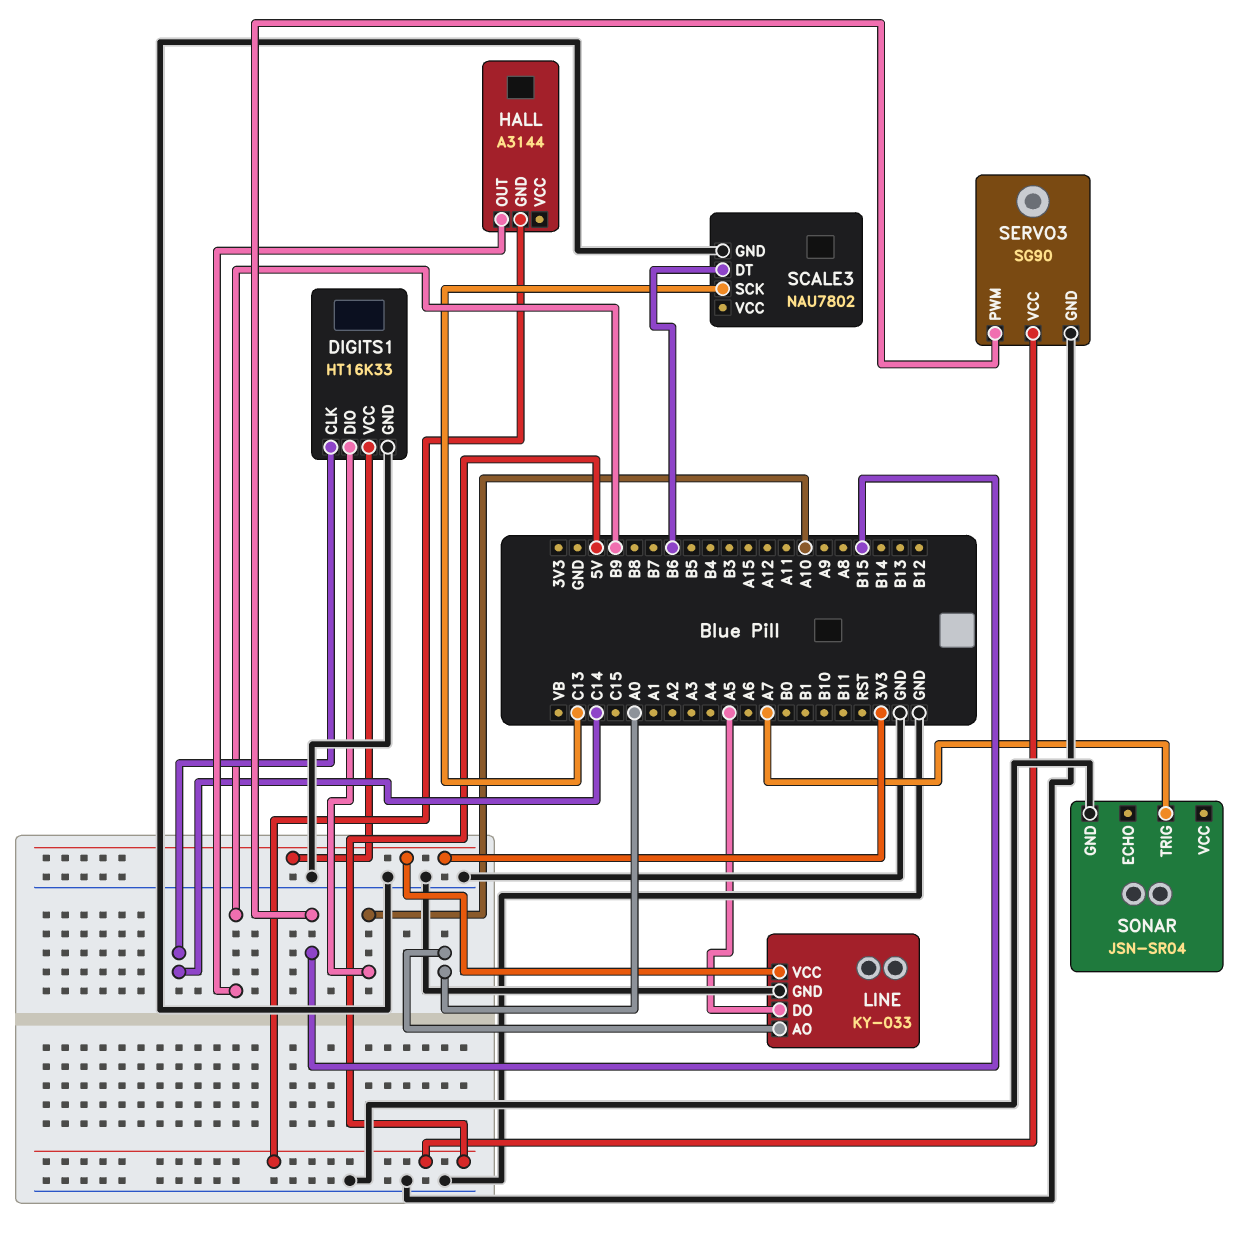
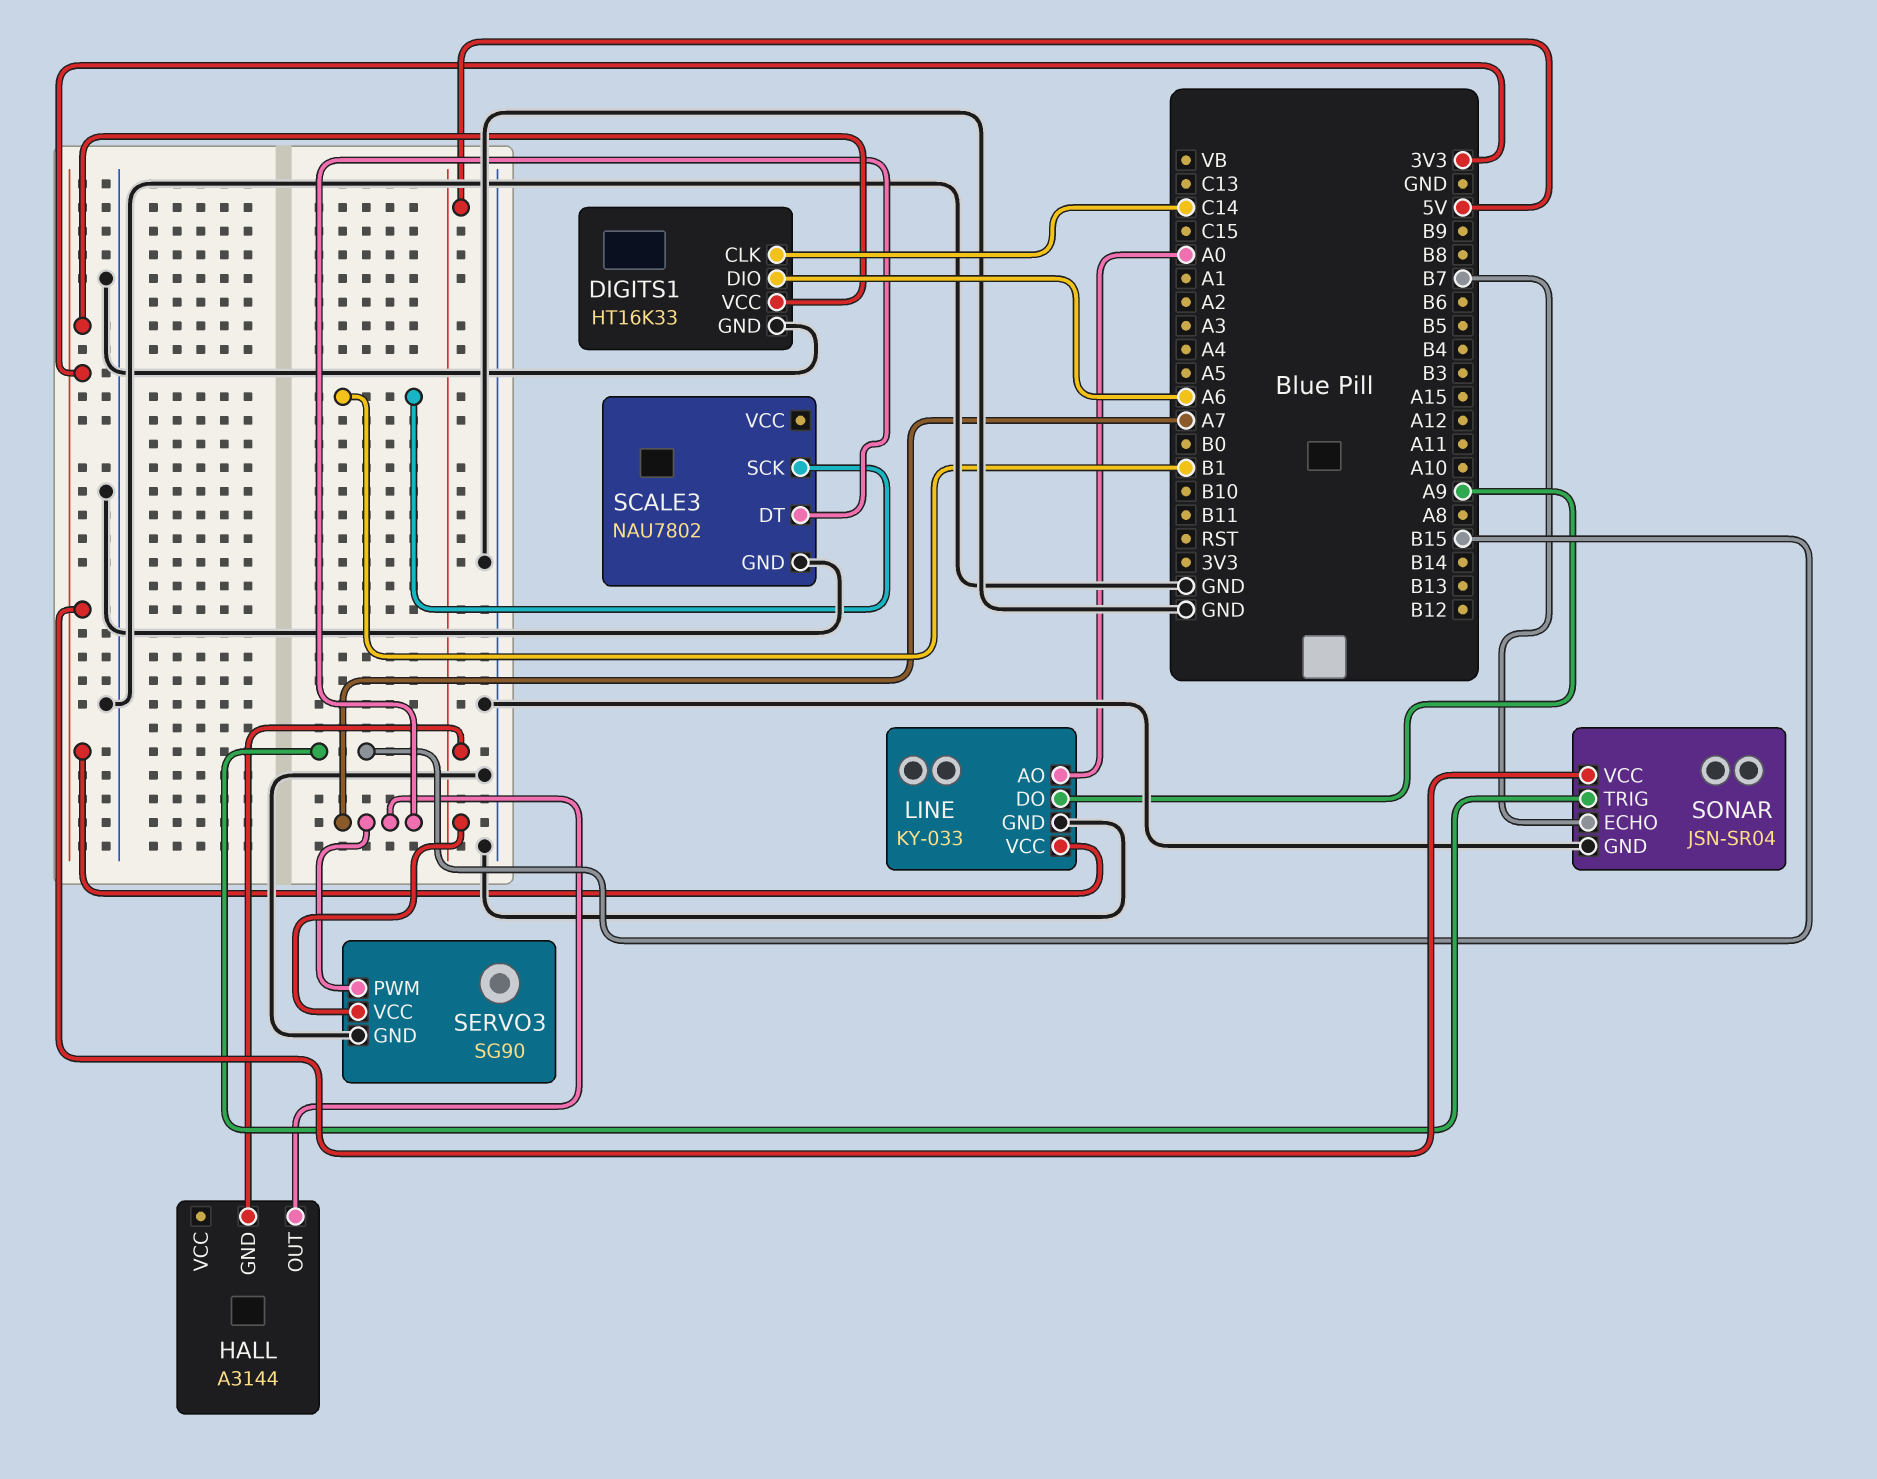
DIGITS1 pin DIO: A10 -> A6
HALL pin OUT: B9 -> A7
LINE pin DO: A5 -> A9
SCALE3 pin DT: B6 -> A7
SCALE3 pin SCK: C13 -> B1
SERVO3 pin PWM: B15 -> A7
SONAR pin ECHO: none -> B7
SONAR pin TRIG: A7 -> B15
SONAR pin VCC: none -> 3V3

